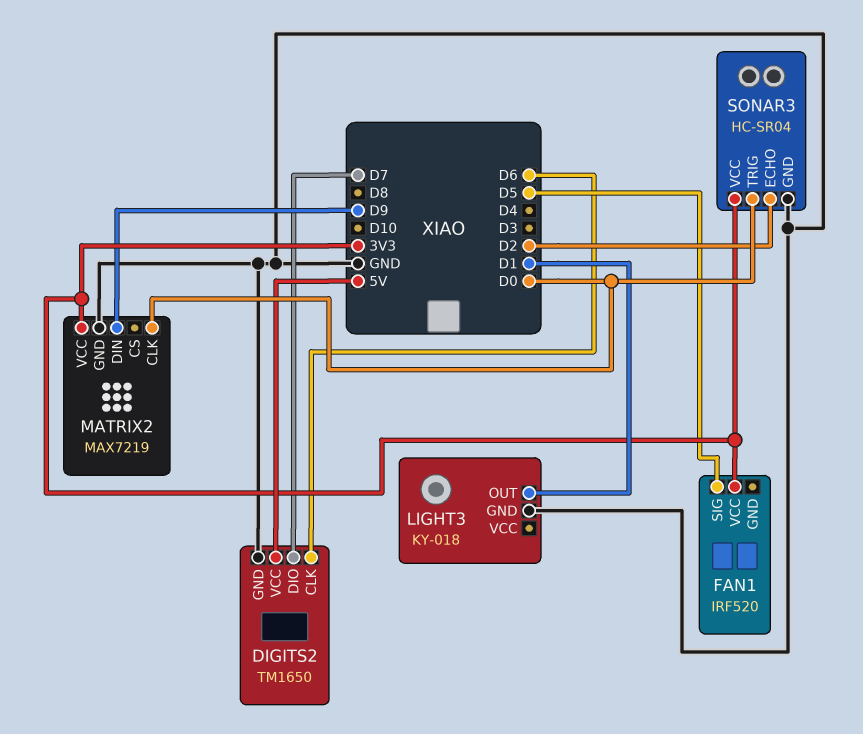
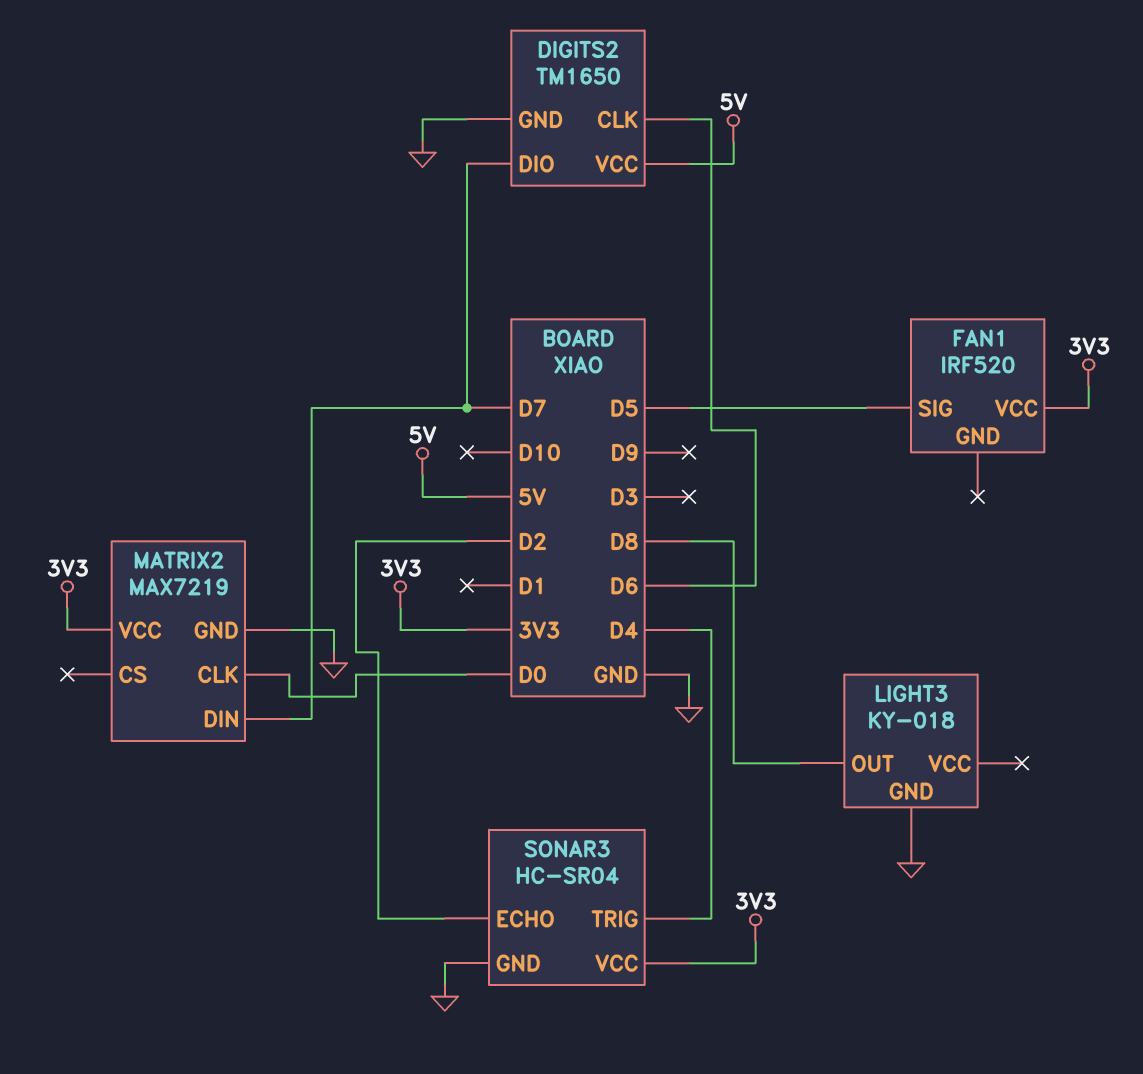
LIGHT3 pin OUT: D1 -> D8
MATRIX2 pin DIN: D9 -> D7
SONAR3 pin TRIG: D0 -> D4

